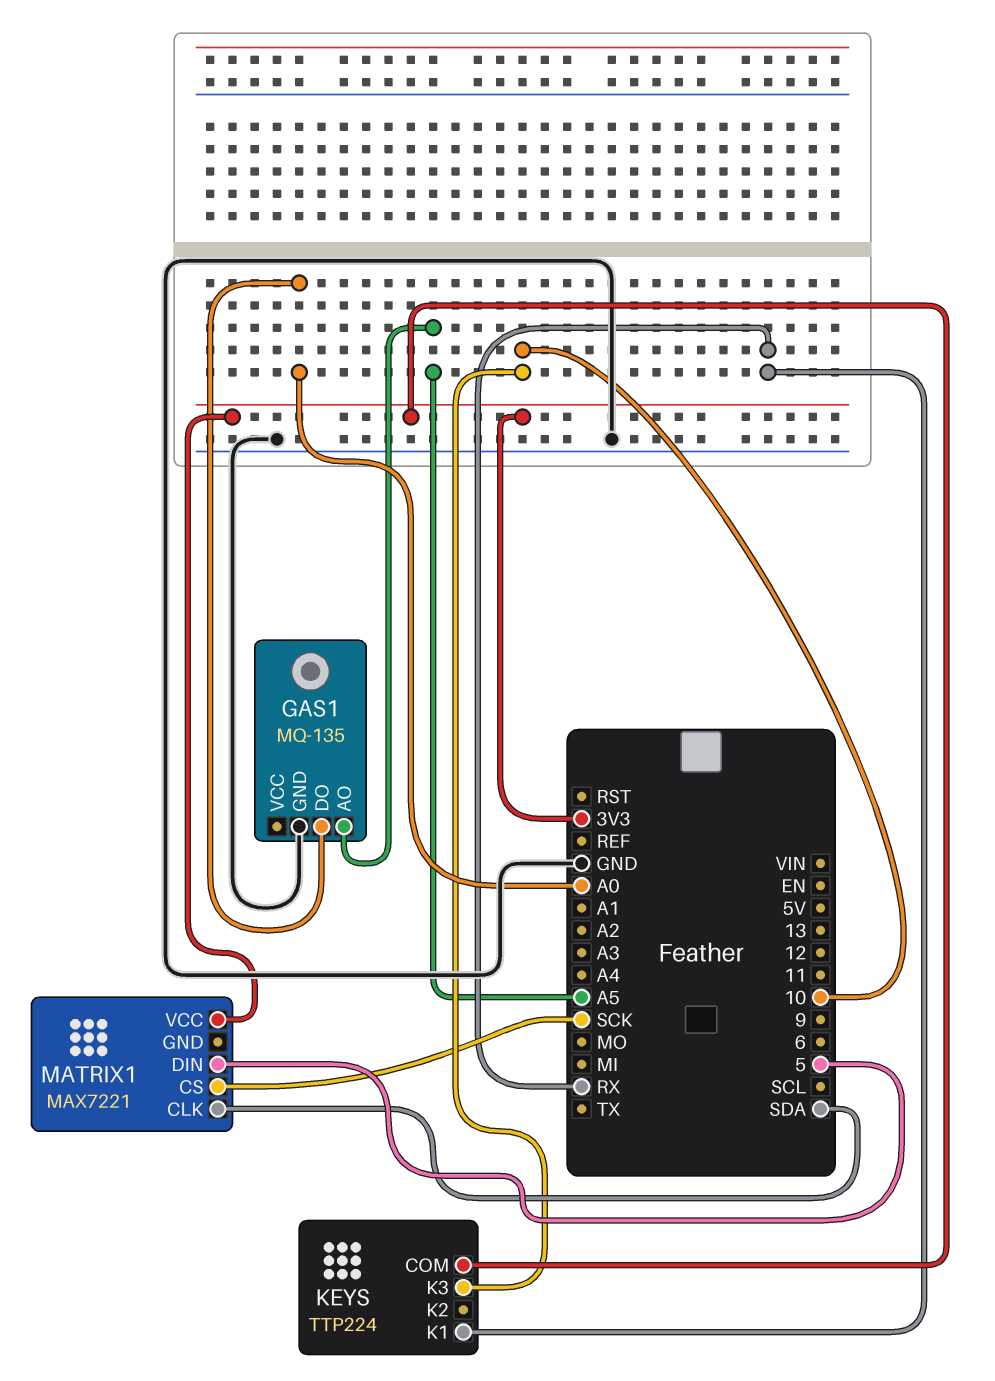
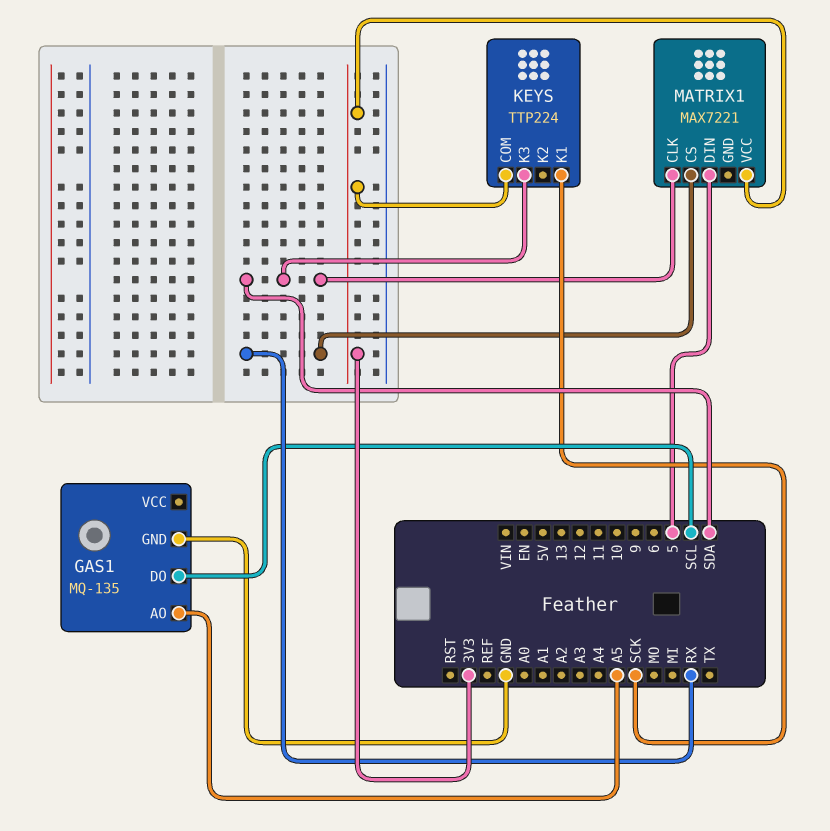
GAS1 pin DO: A0 -> SCL
KEYS pin K1: RX -> SCK
KEYS pin K3: 10 -> SDA
MATRIX1 pin CS: SCK -> RX

